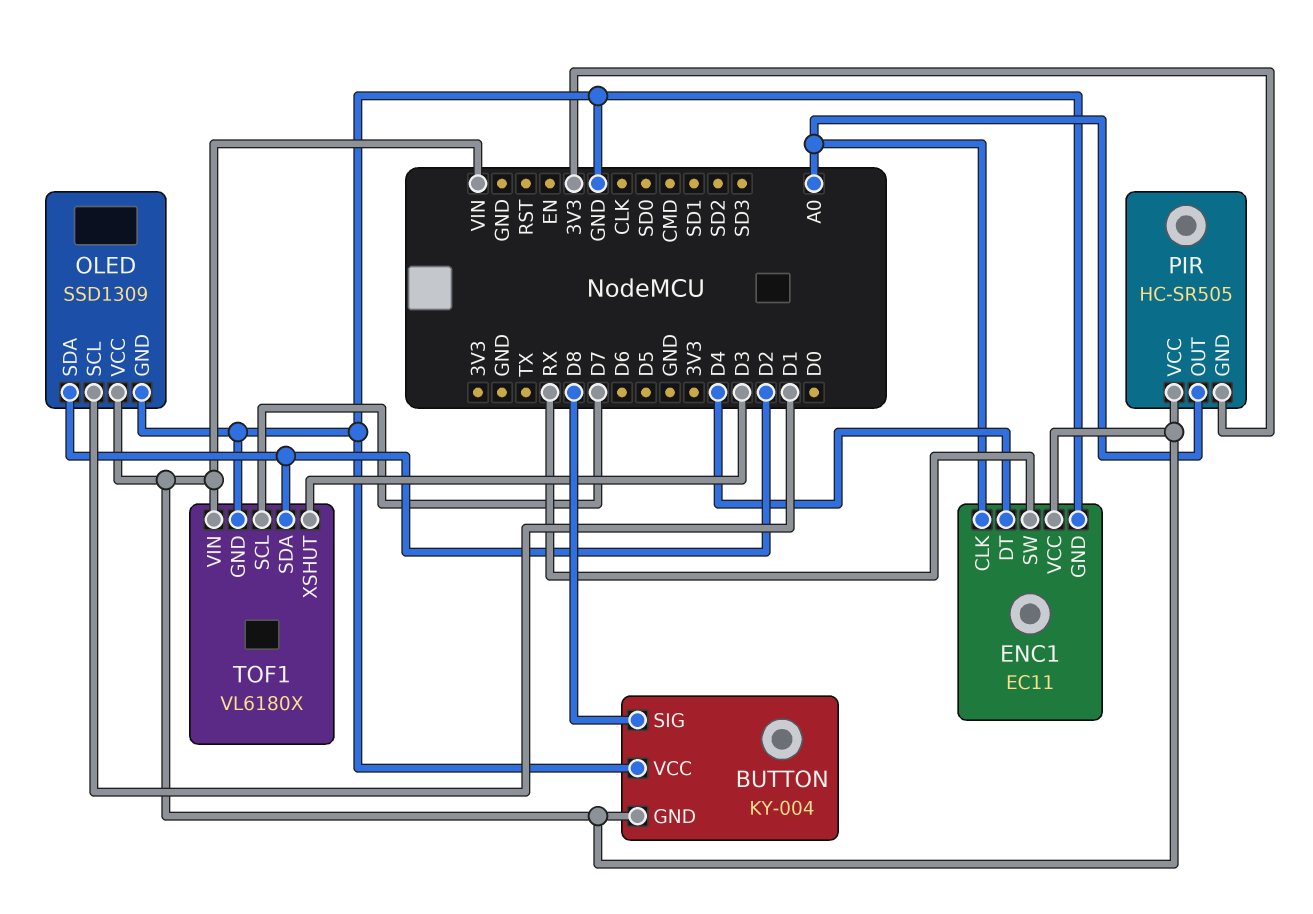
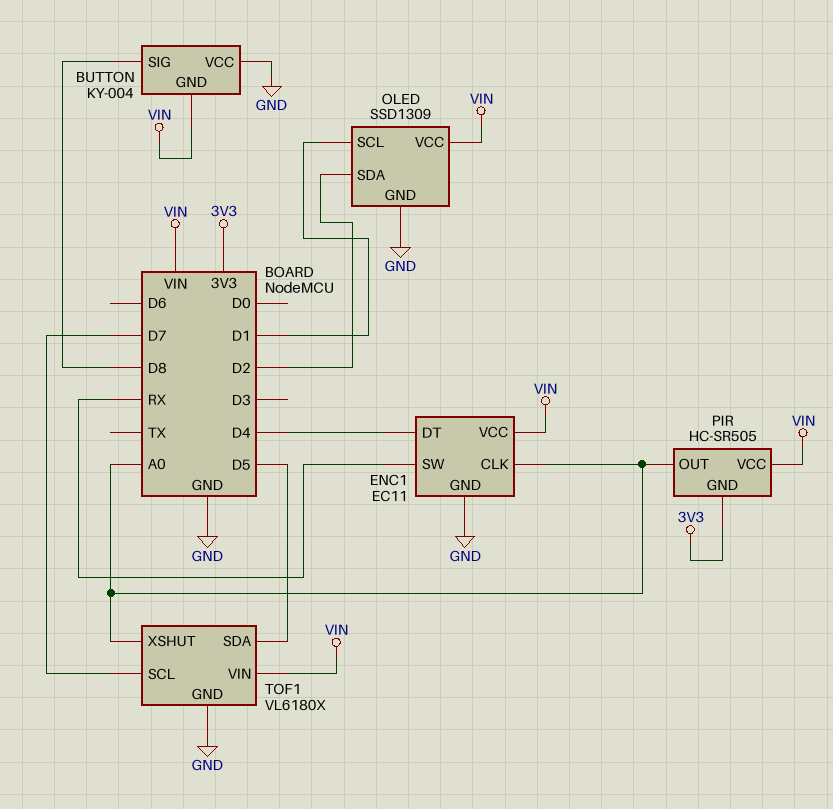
TOF1 pin SDA: D2 -> D5
TOF1 pin XSHUT: D3 -> A0

